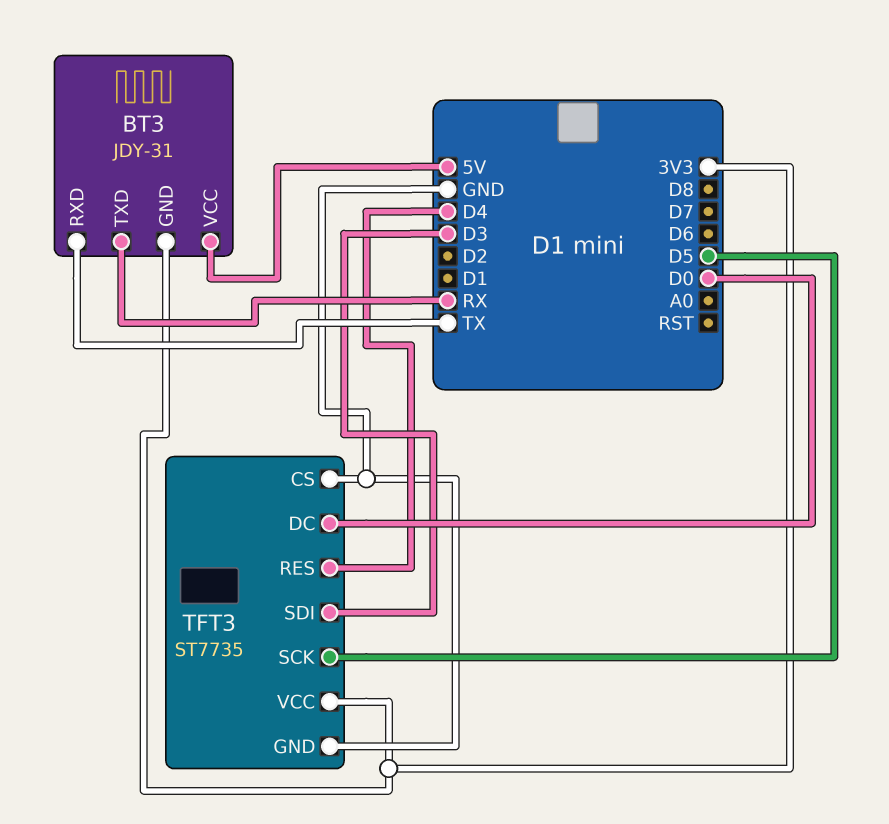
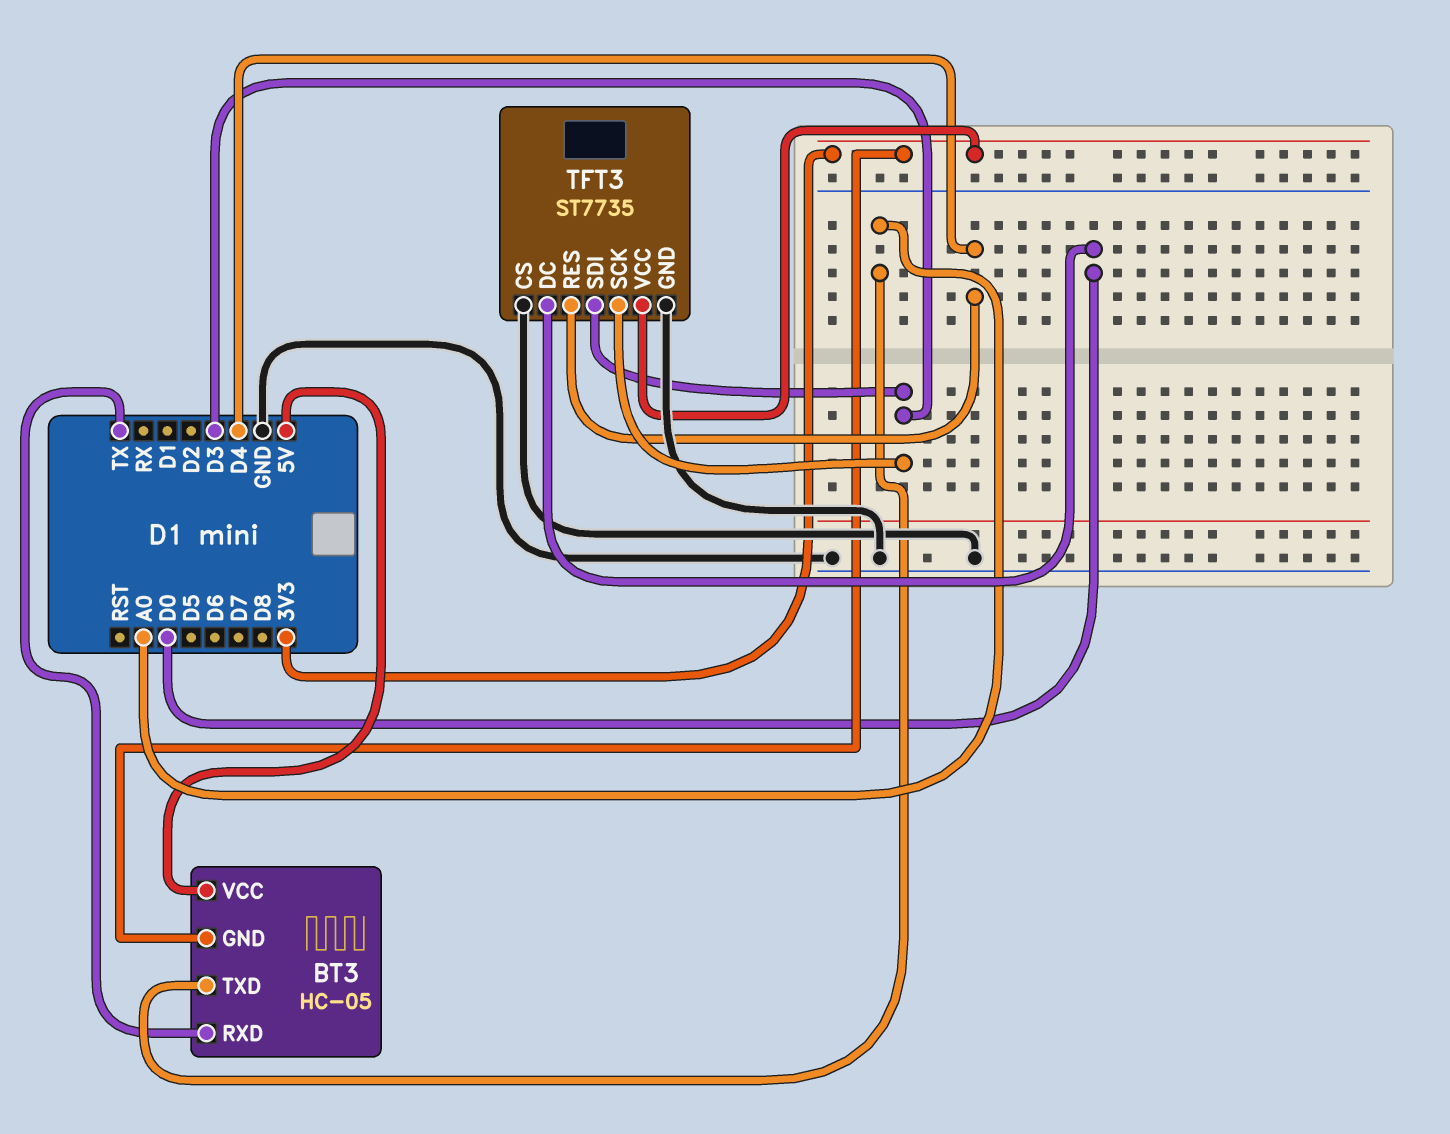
BT3: JDY-31 -> HC-05
BT3 pin TXD: RX -> A0
TFT3 pin SCK: D5 -> D3

